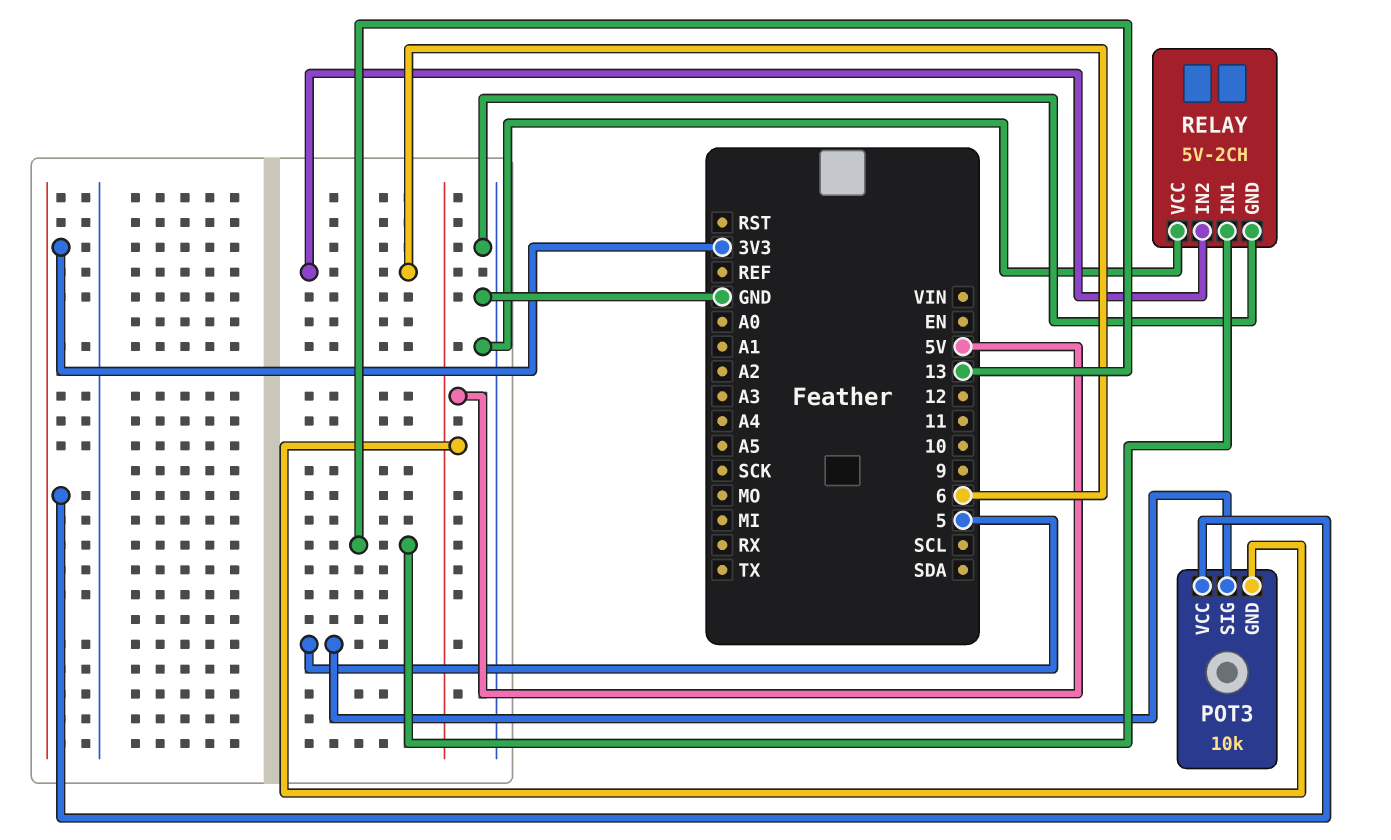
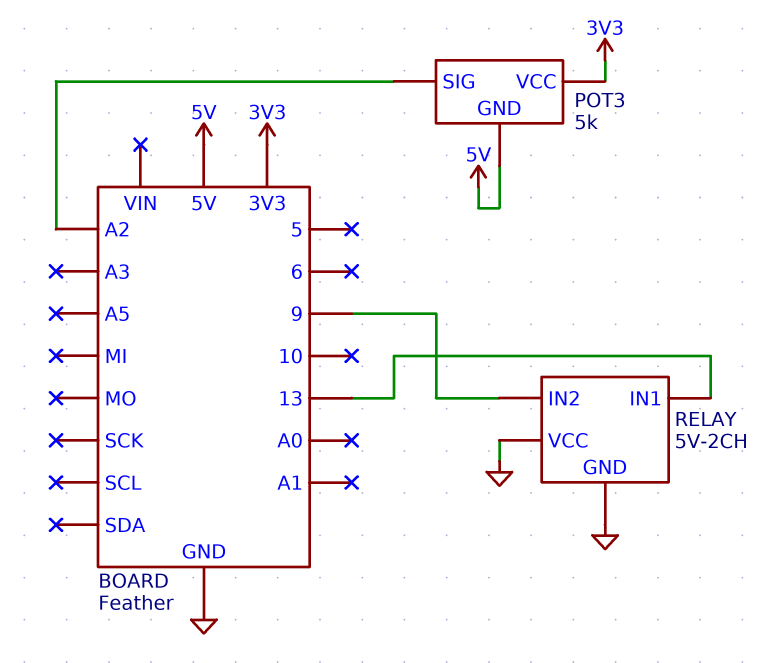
POT3: 10k -> 5k
POT3 pin SIG: 5 -> A2
RELAY pin IN2: 6 -> 9

